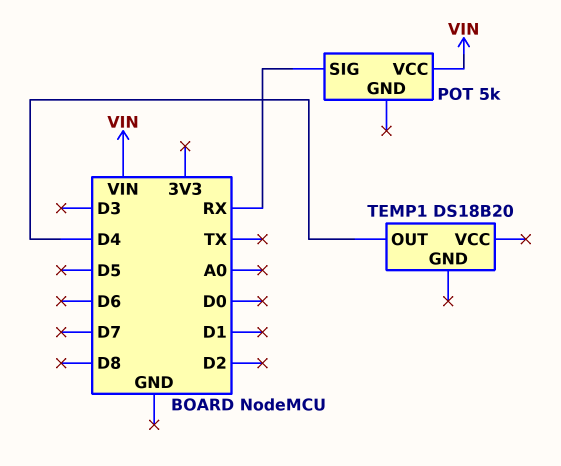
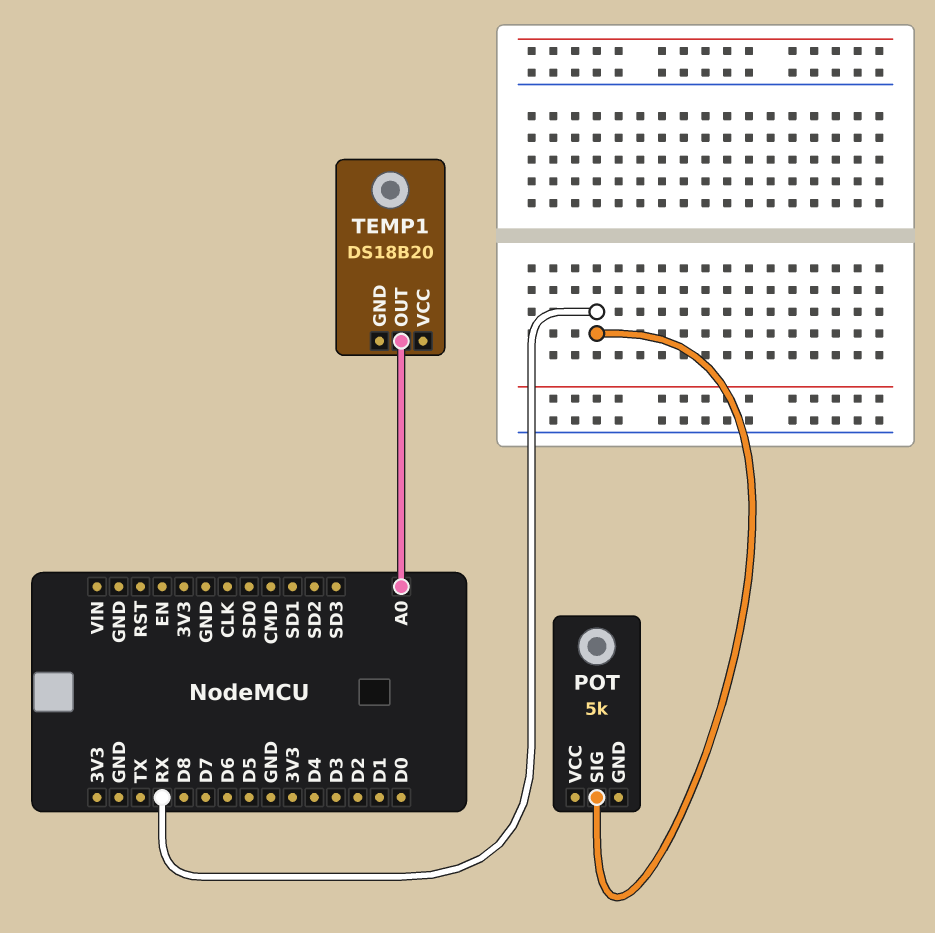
POT pin VCC: VIN -> none
TEMP1 pin OUT: D4 -> A0

